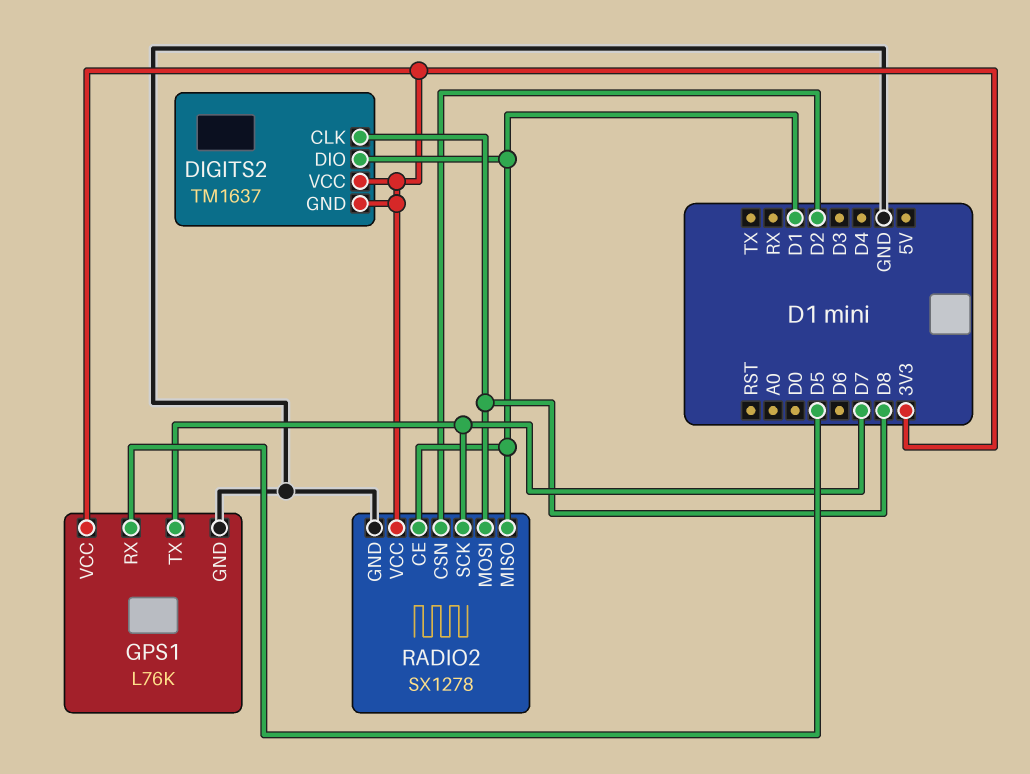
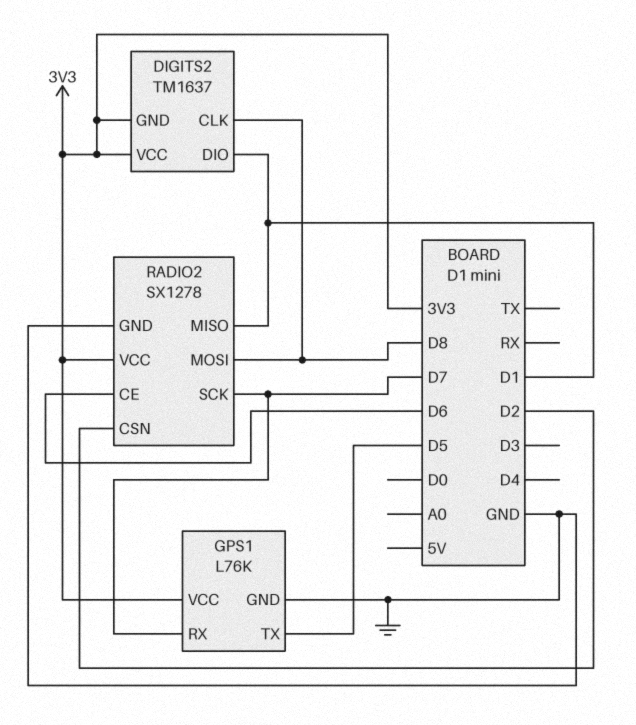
GPS1 pin RX: D5 -> D7
GPS1 pin TX: D7 -> D5
RADIO2 pin CE: D1 -> D6

